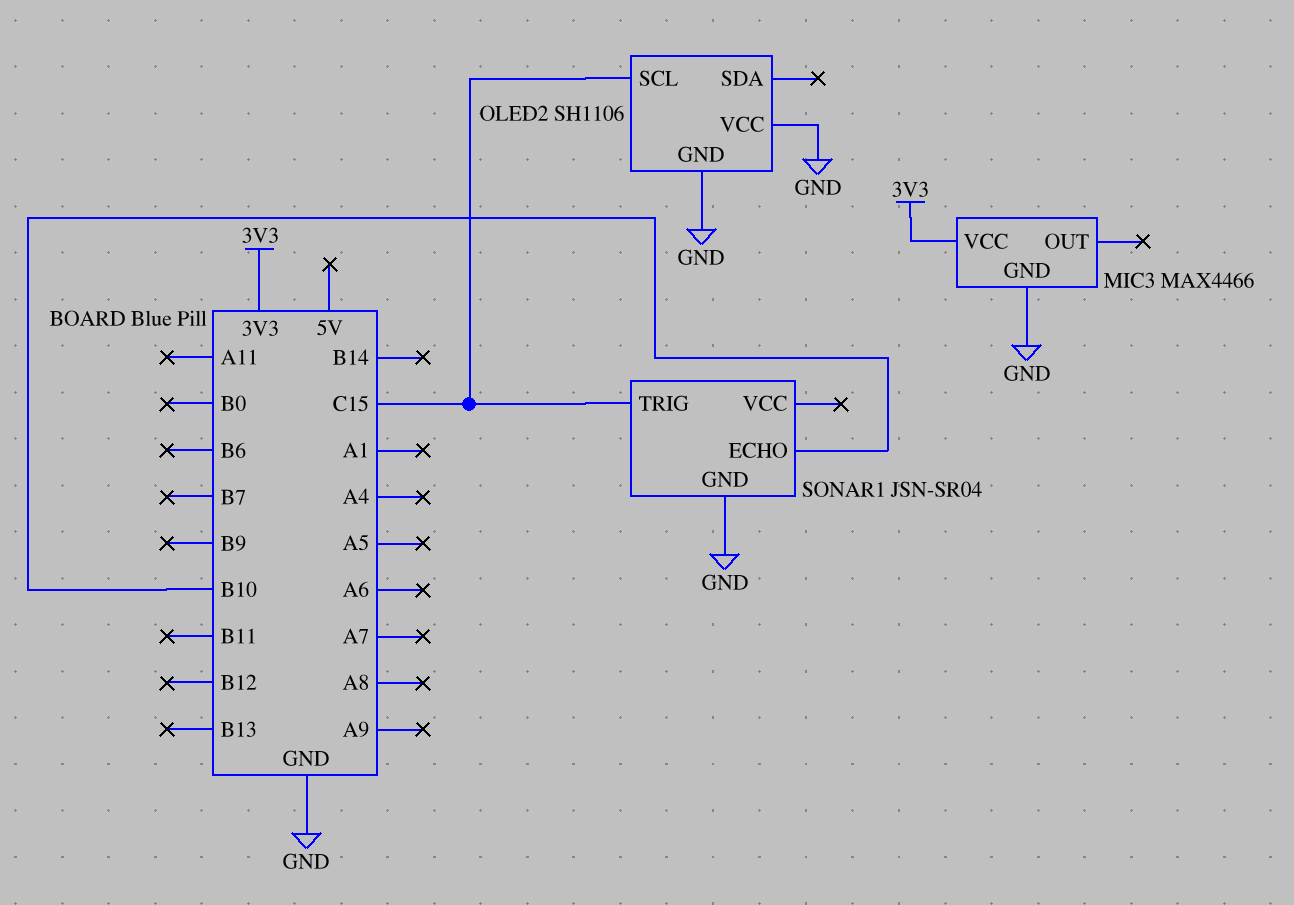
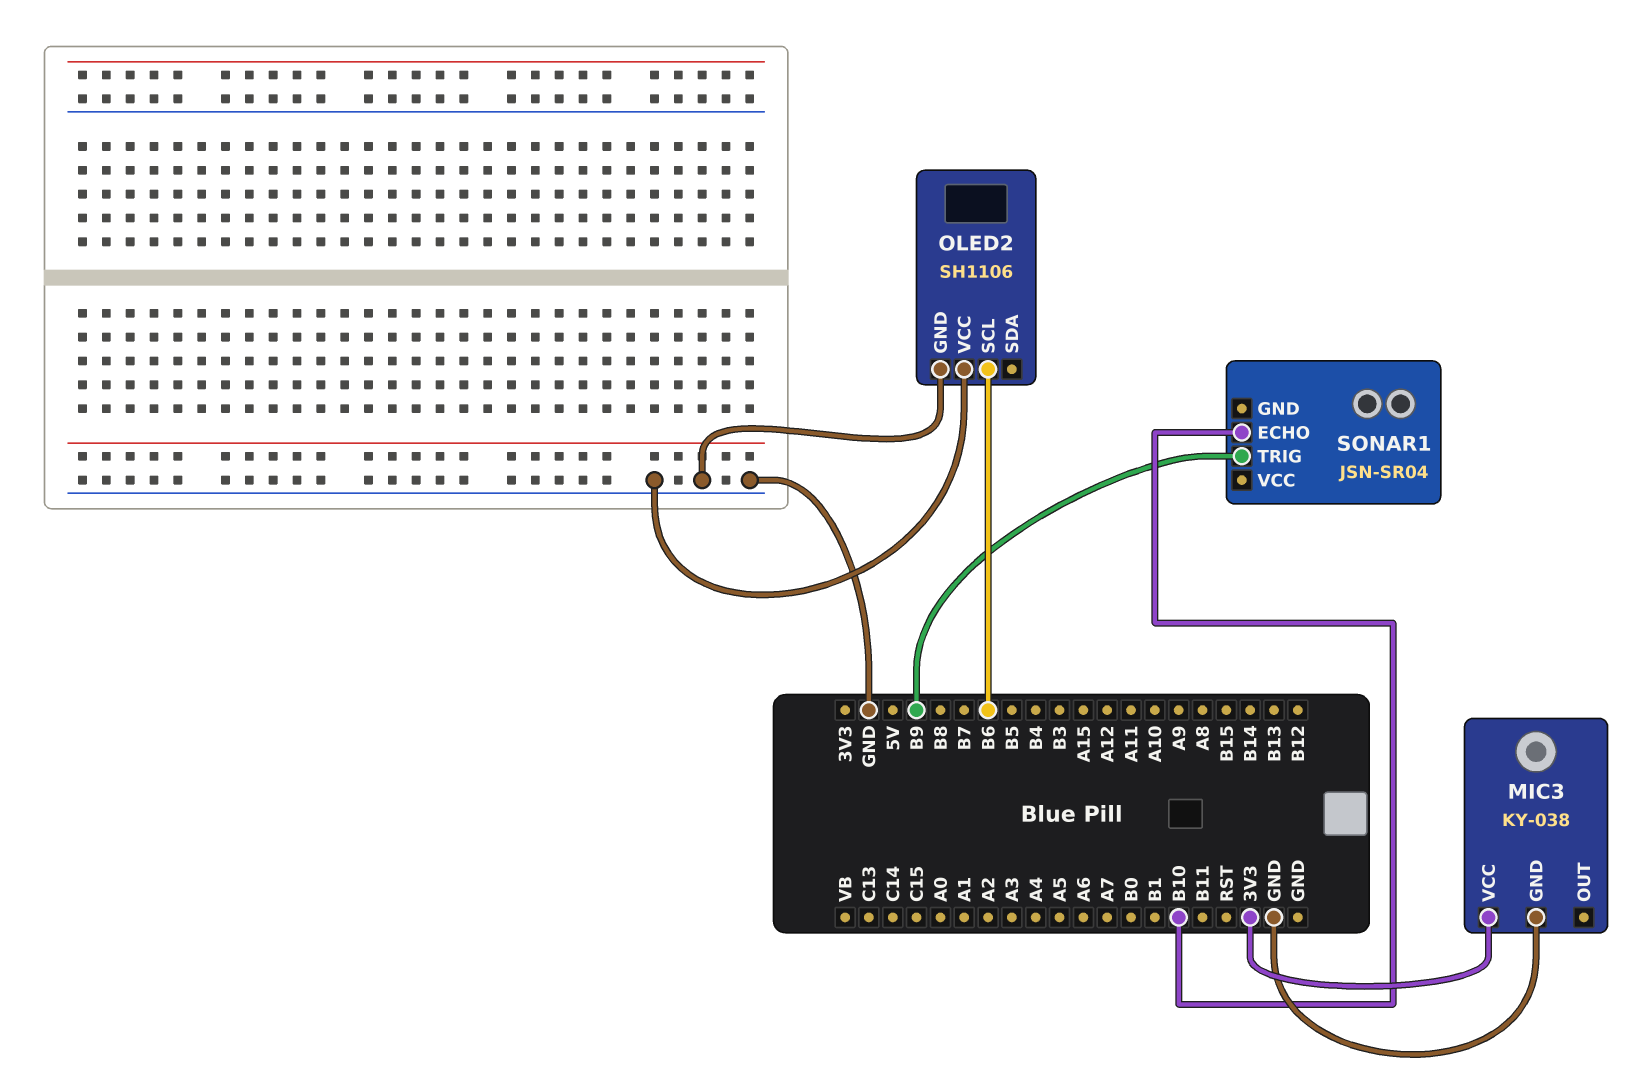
MIC3: MAX4466 -> KY-038
OLED2 pin SCL: C15 -> B6
SONAR1 pin GND: GND -> none
SONAR1 pin TRIG: C15 -> B9

